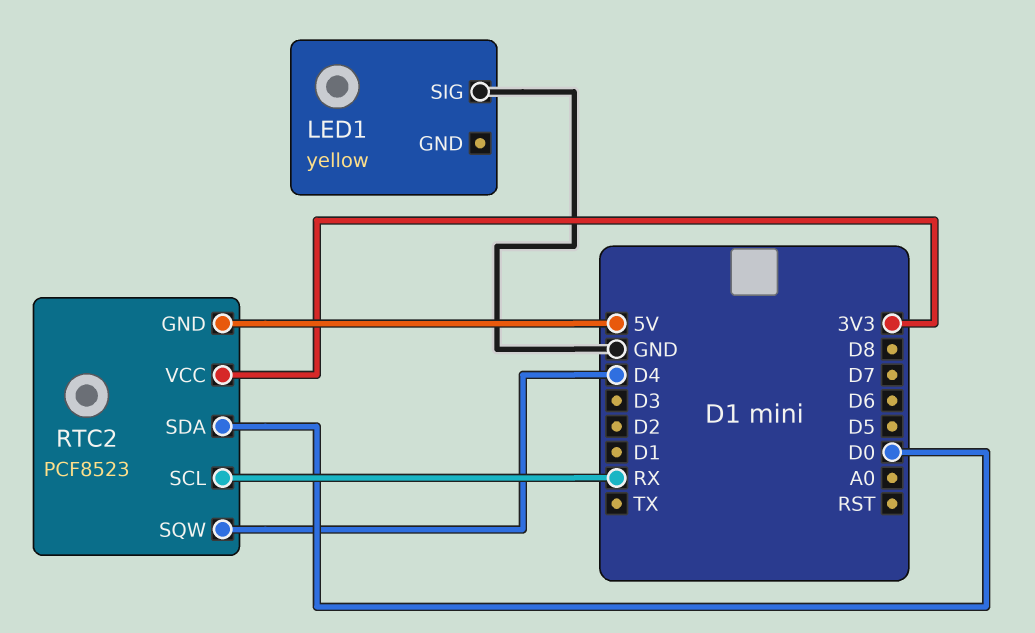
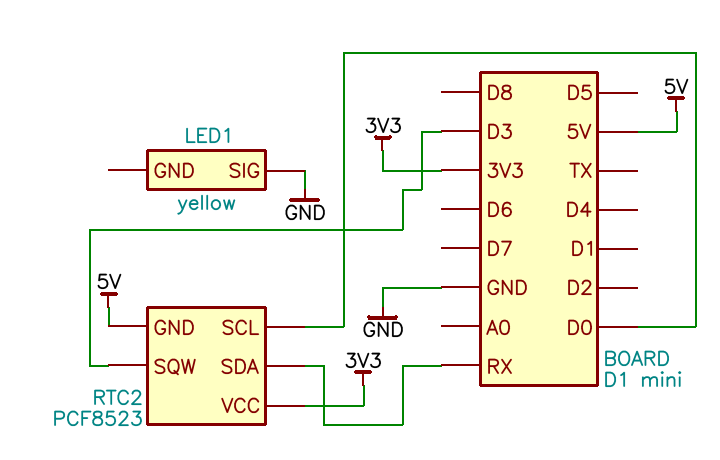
RTC2 pin SCL: RX -> D0
RTC2 pin SDA: D0 -> RX
RTC2 pin SQW: D4 -> D3

